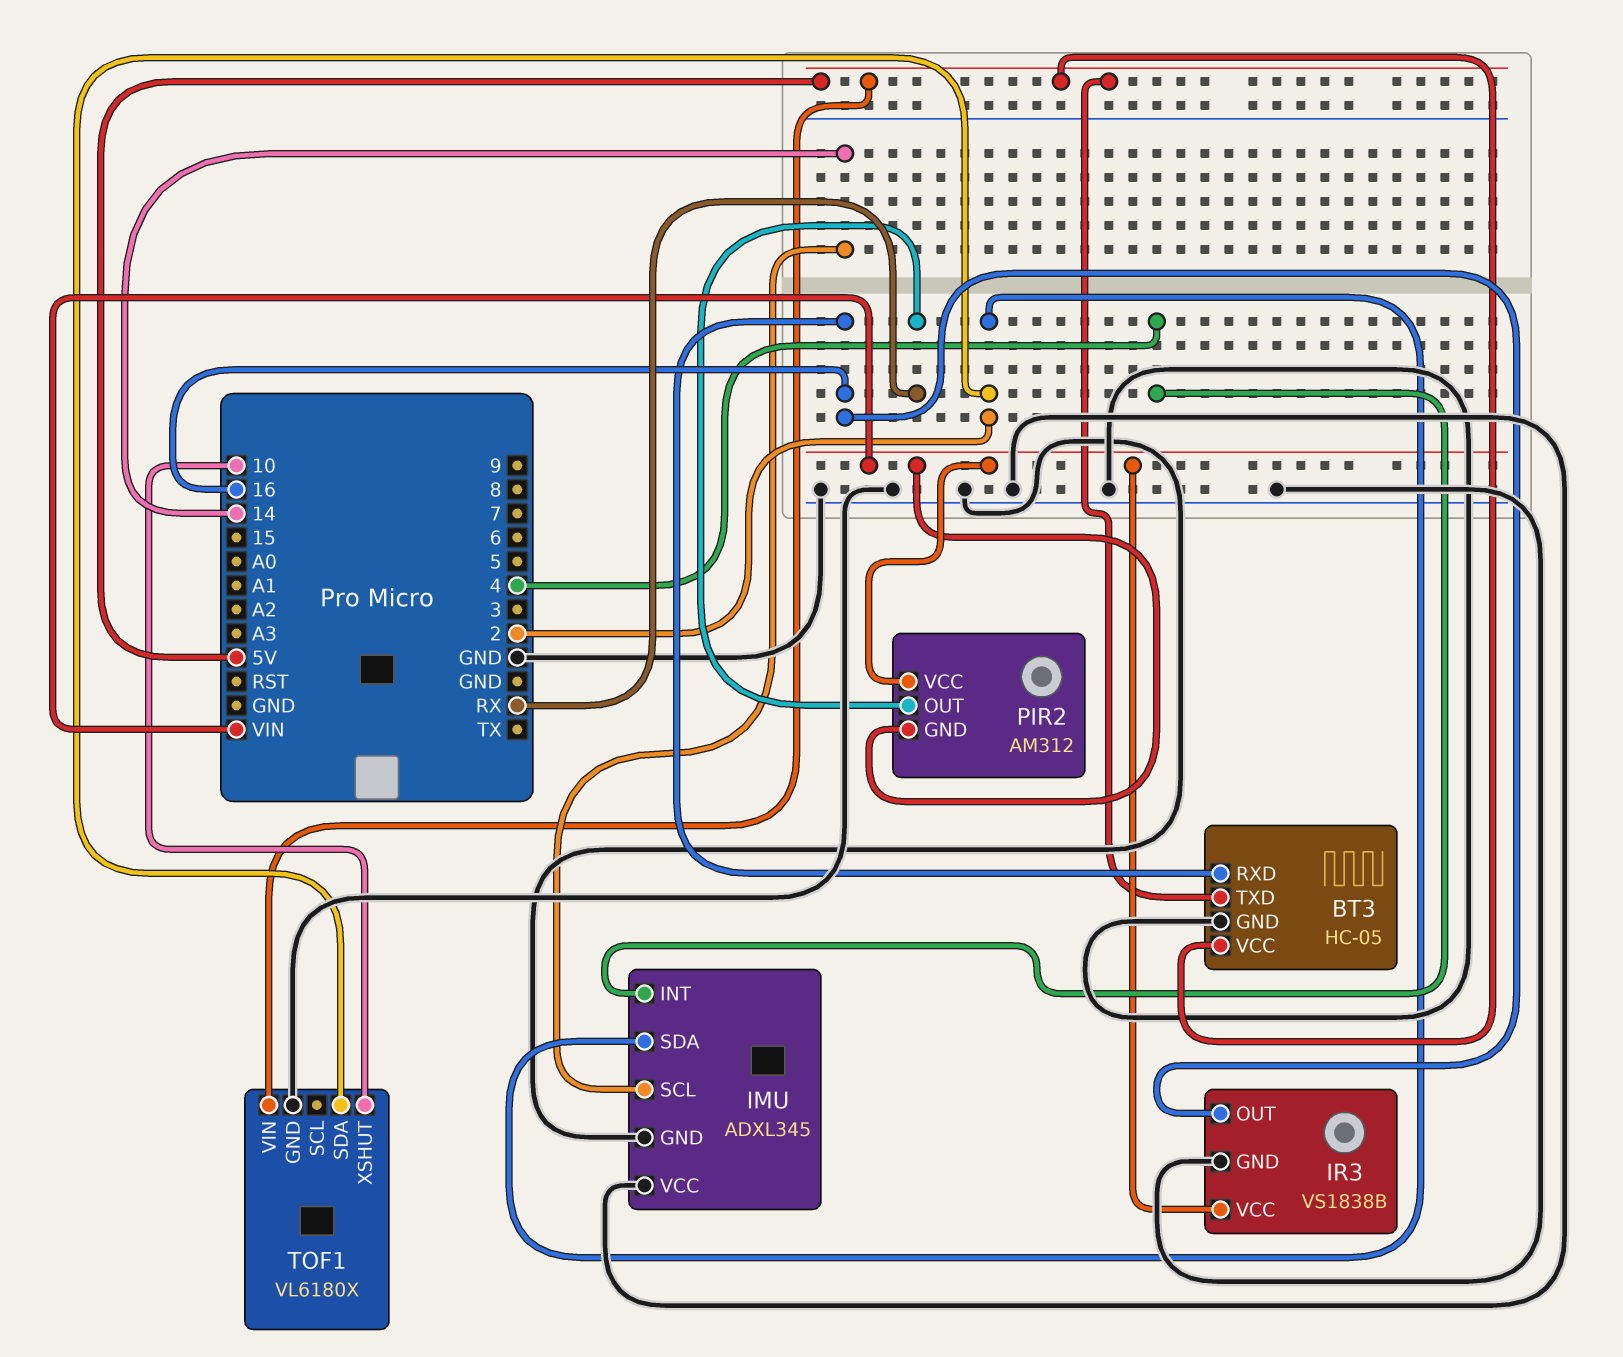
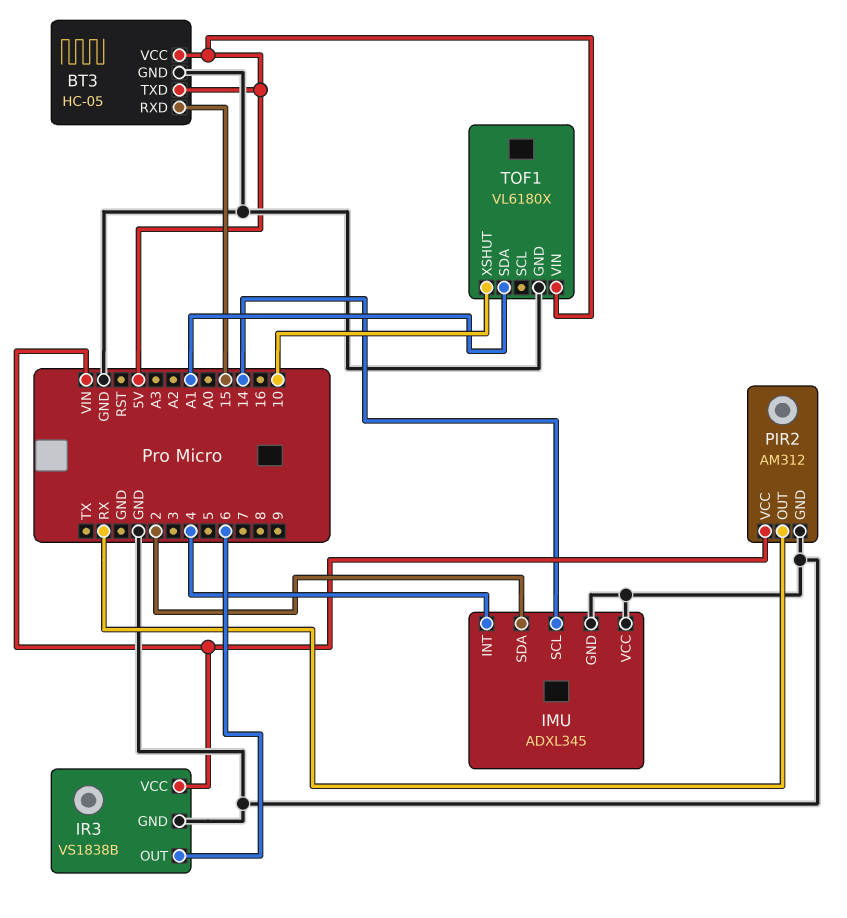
BT3 pin RXD: 16 -> 15
IR3 pin OUT: 16 -> 6
PIR2 pin GND: VIN -> GND
TOF1 pin SDA: 2 -> A1

